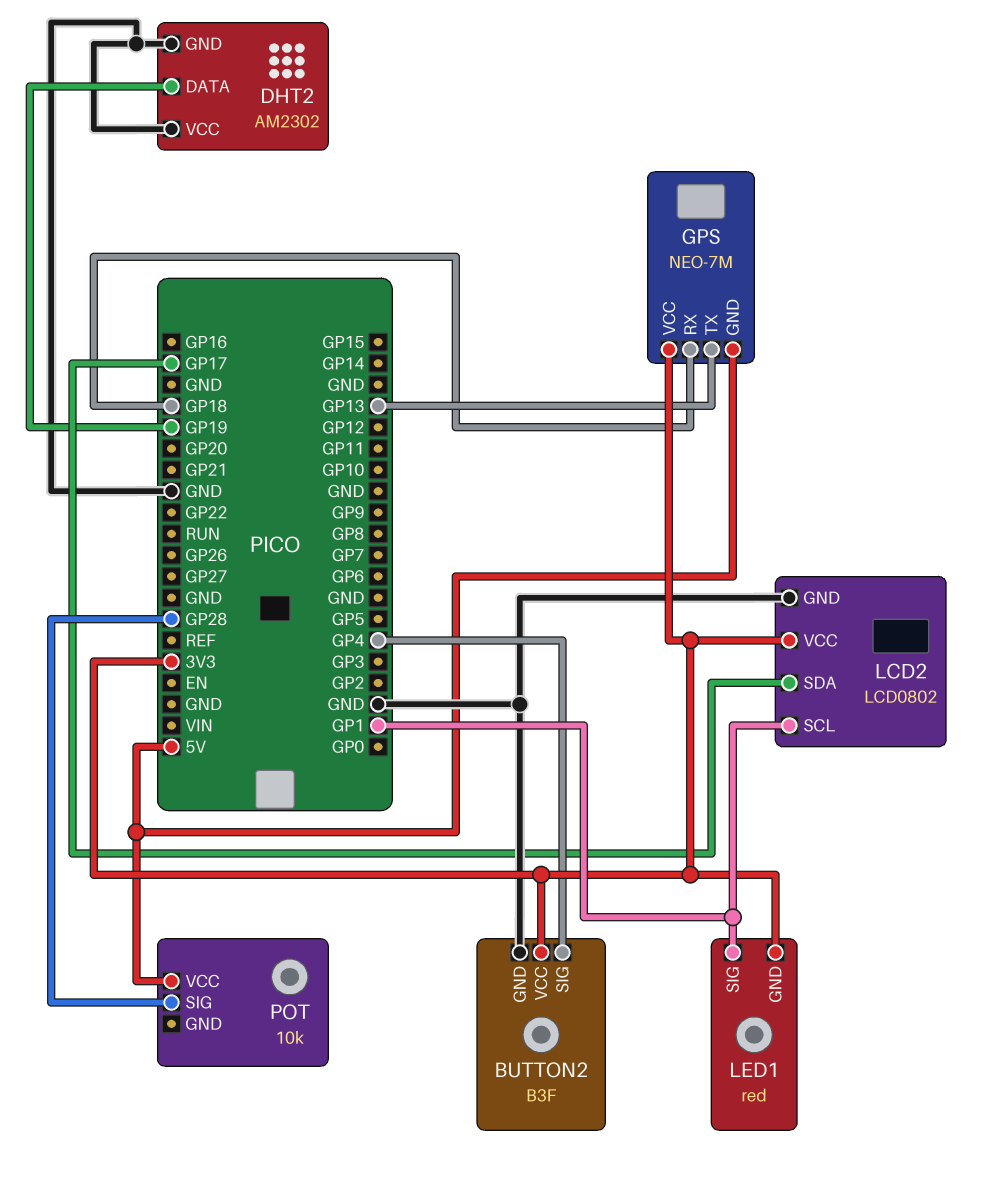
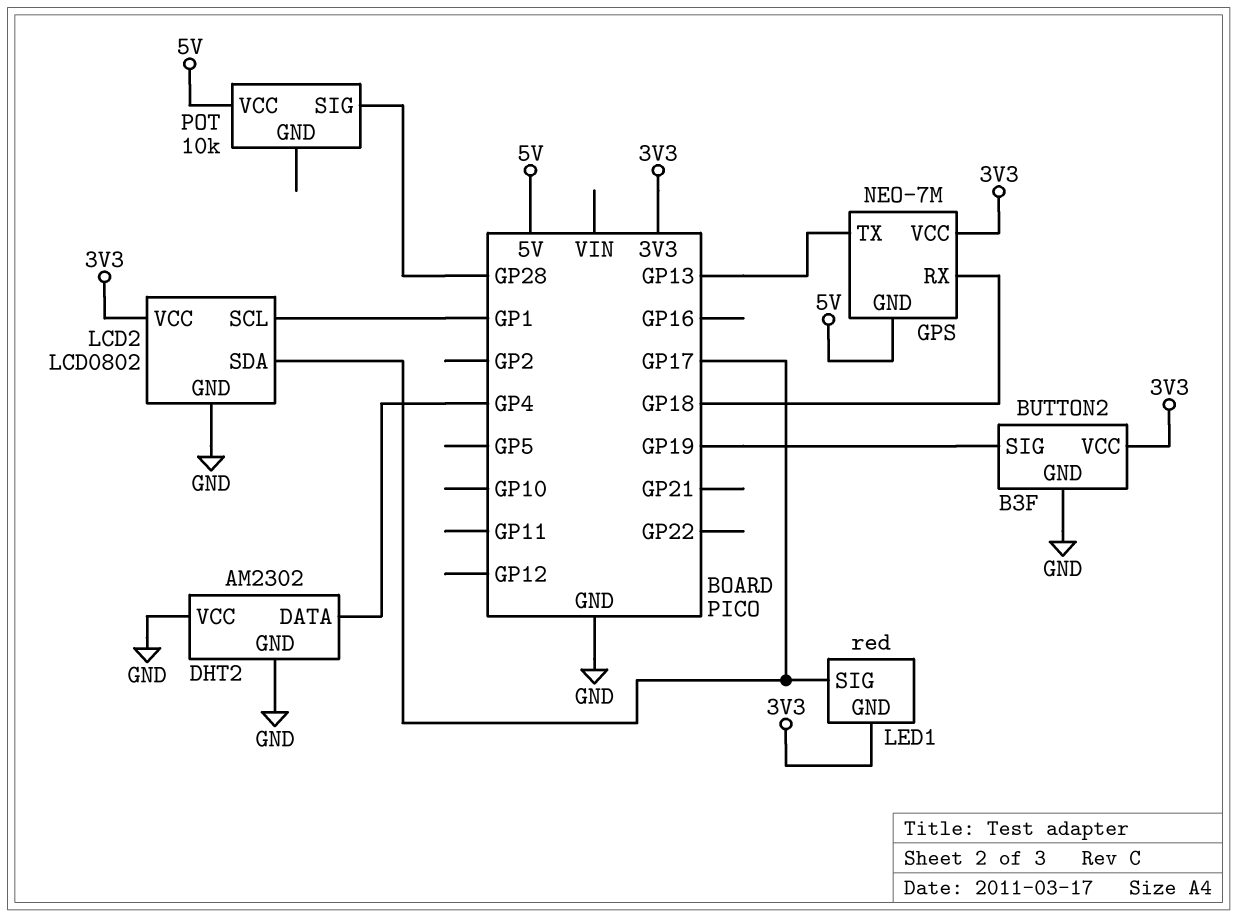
BUTTON2 pin SIG: GP4 -> GP19
DHT2 pin DATA: GP19 -> GP4
LED1 pin SIG: GP1 -> GP17

